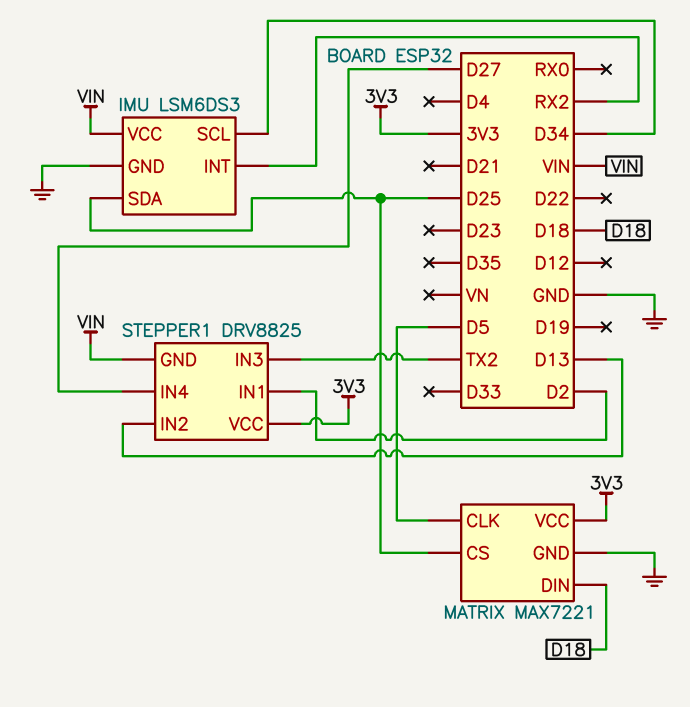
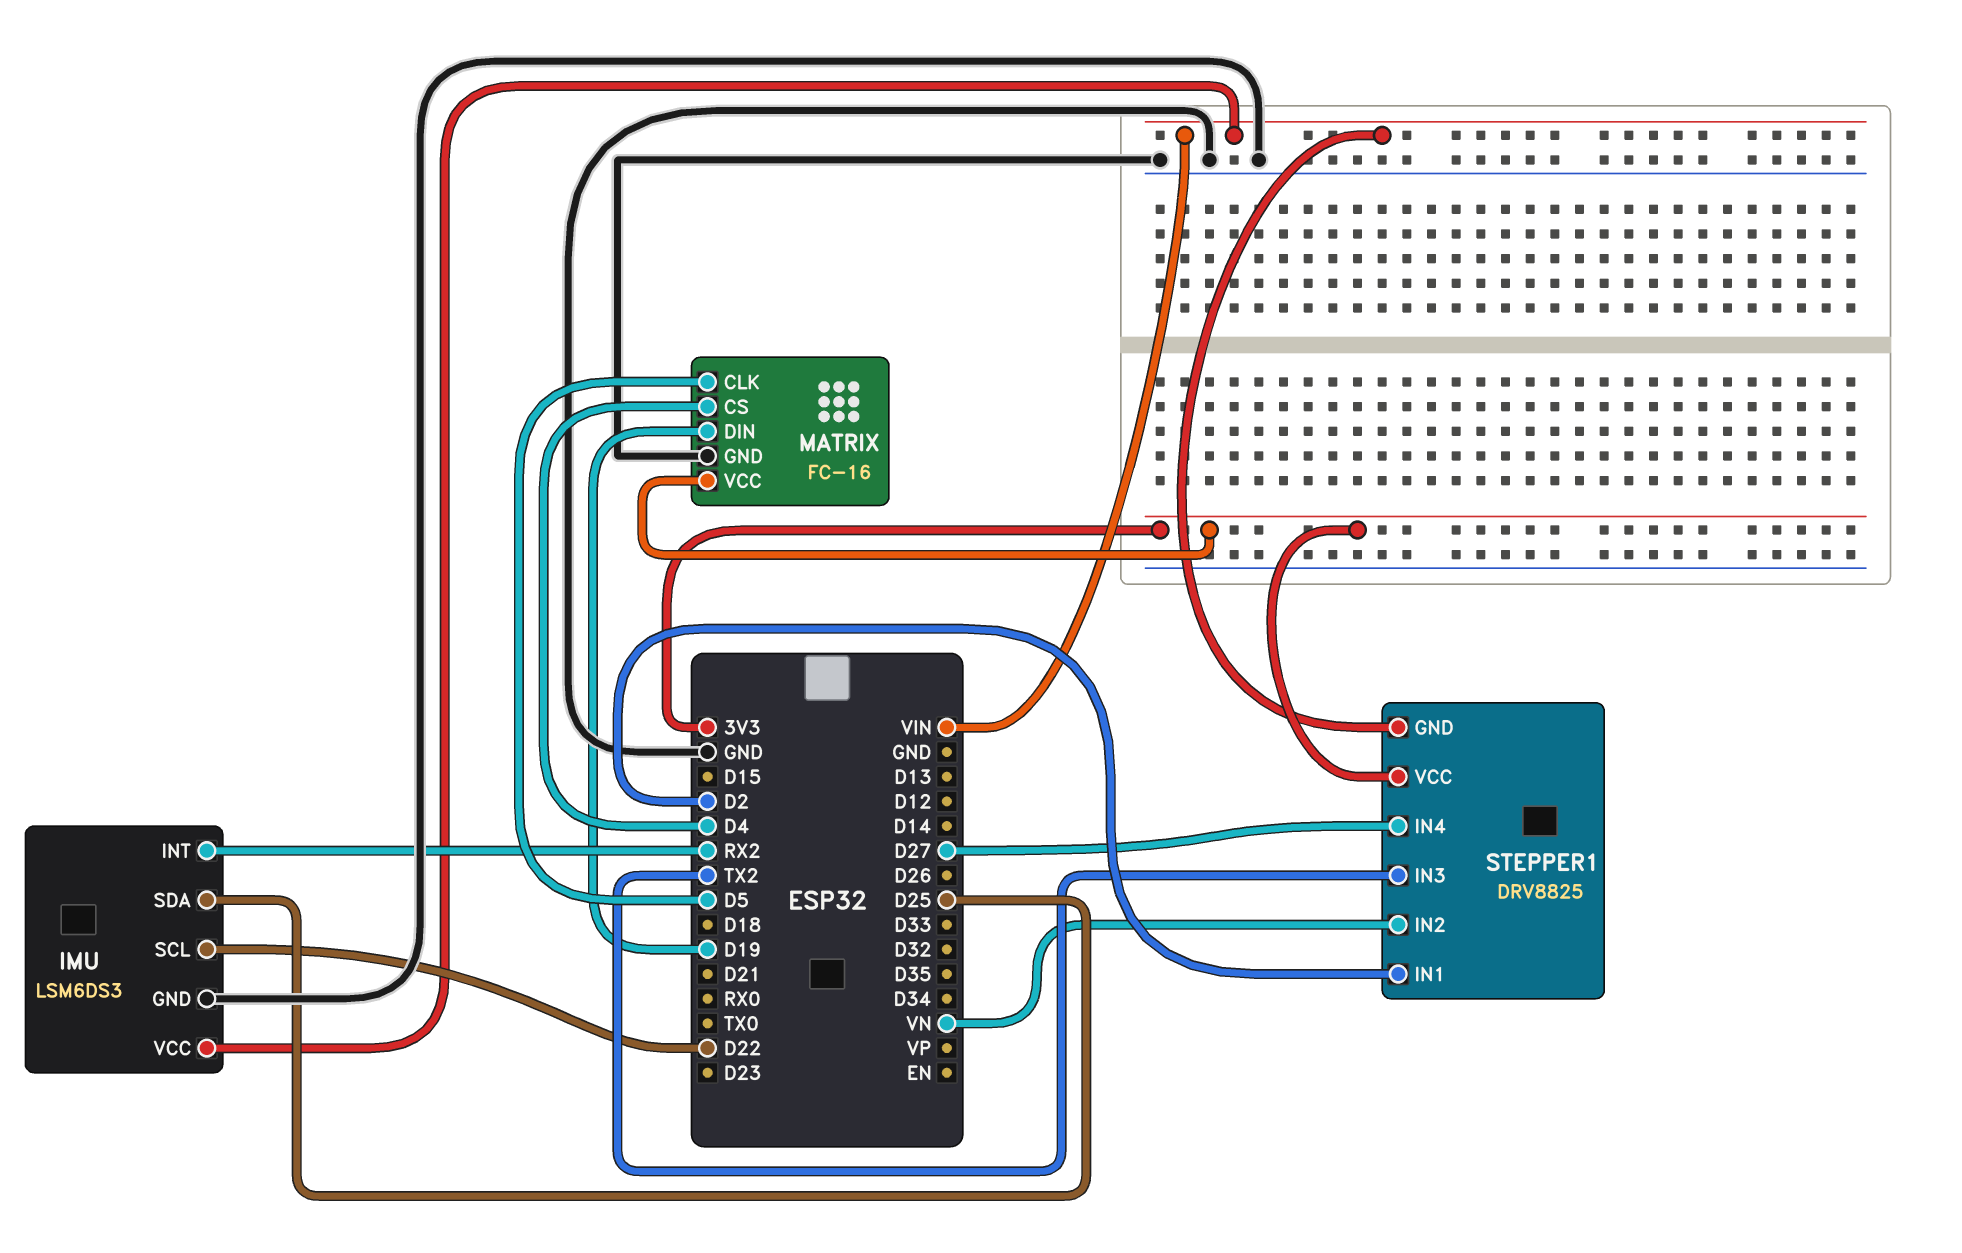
IMU pin SCL: D34 -> D22
MATRIX: MAX7221 -> FC-16
MATRIX pin CS: D25 -> D4
MATRIX pin DIN: D18 -> D19
STEPPER1 pin IN2: D13 -> VN

